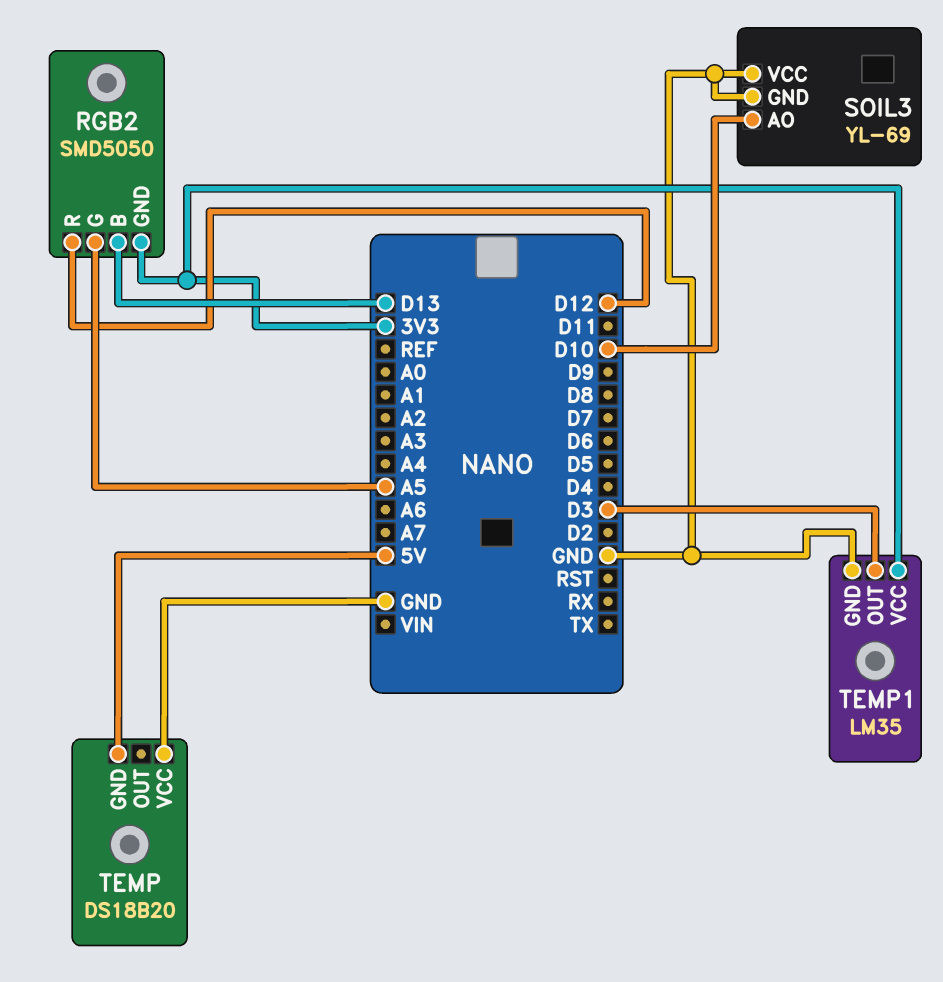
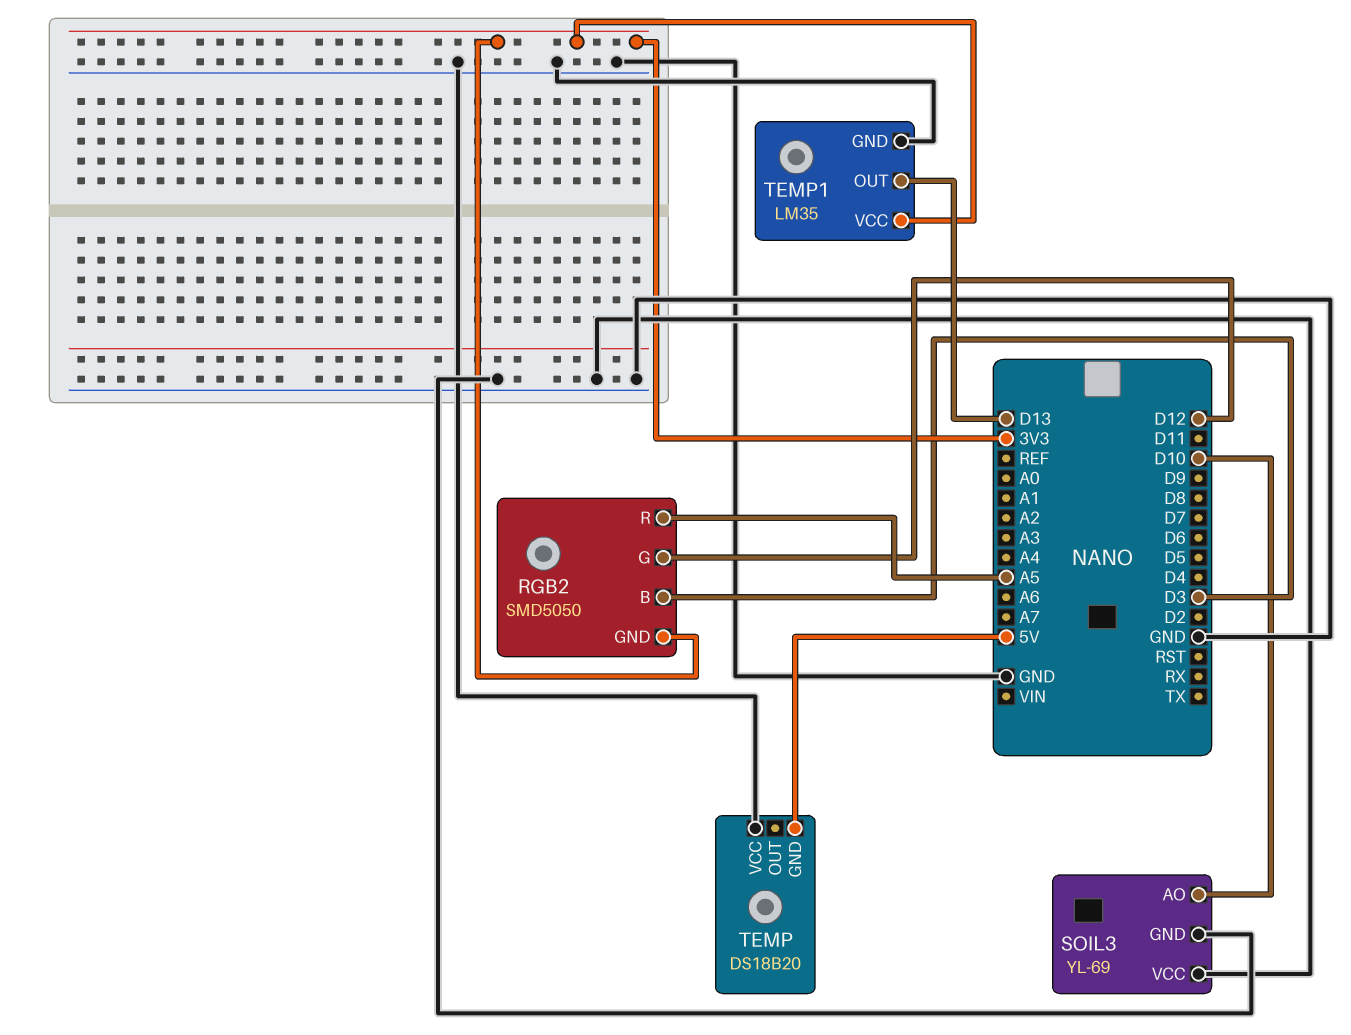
RGB2 pin B: D13 -> D3
RGB2 pin G: A5 -> D12
RGB2 pin R: D12 -> A5
TEMP1 pin OUT: D3 -> D13

